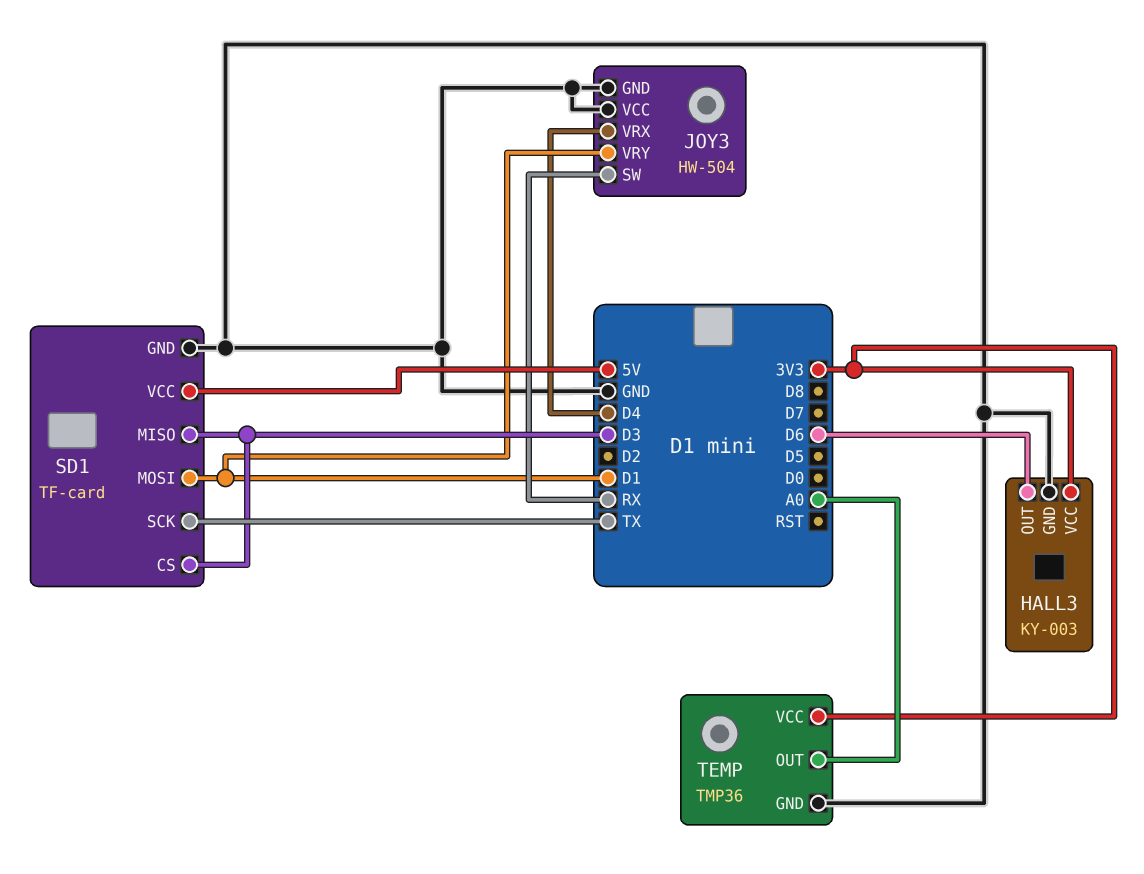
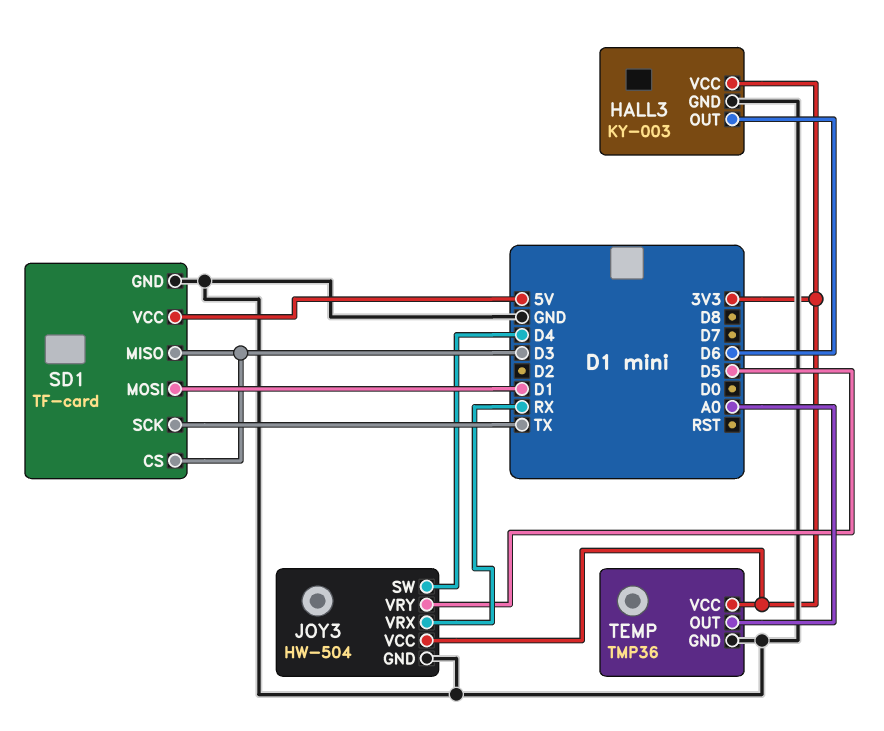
JOY3 pin SW: RX -> D4
JOY3 pin VCC: GND -> 3V3
JOY3 pin VRX: D4 -> RX
JOY3 pin VRY: D1 -> D5

